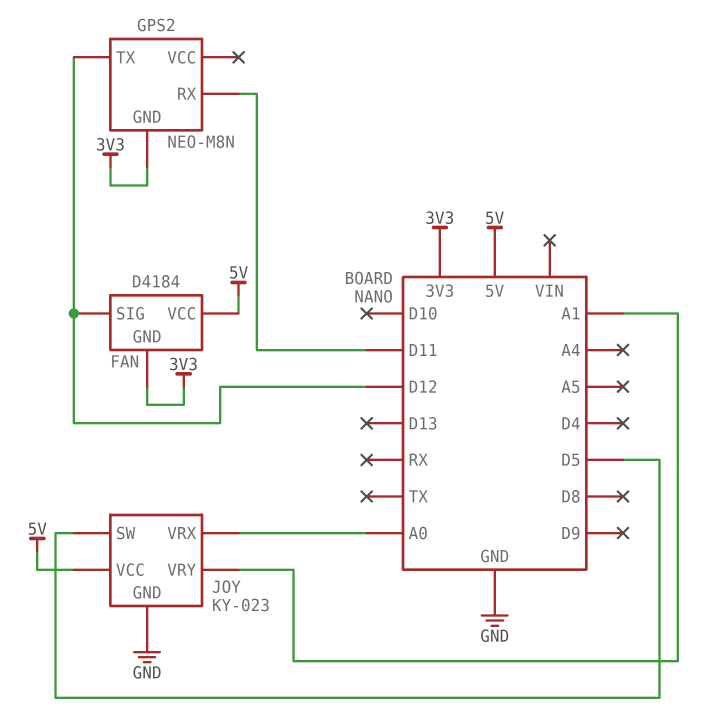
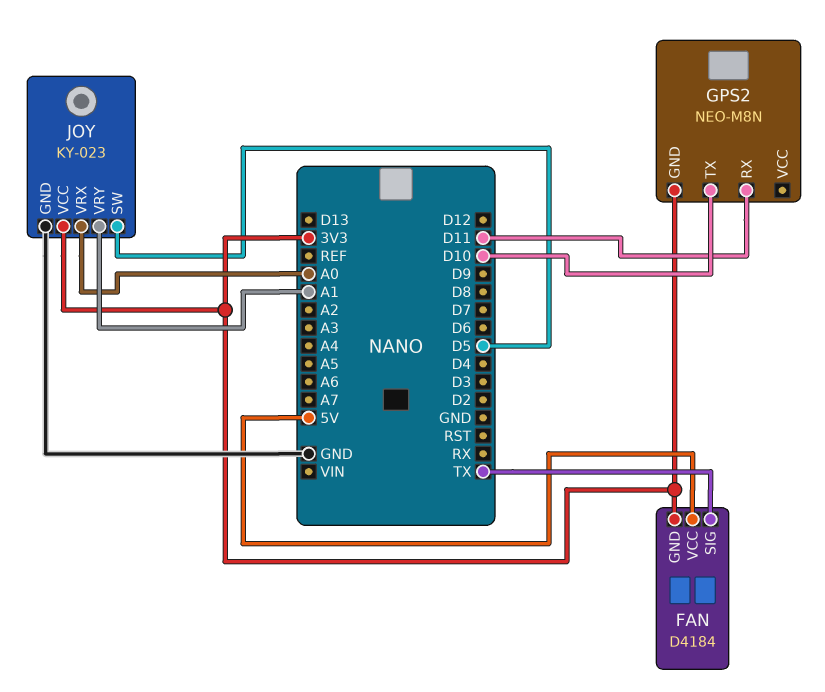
FAN pin SIG: D12 -> TX
GPS2 pin TX: D12 -> D10
JOY pin VCC: 5V -> 3V3

